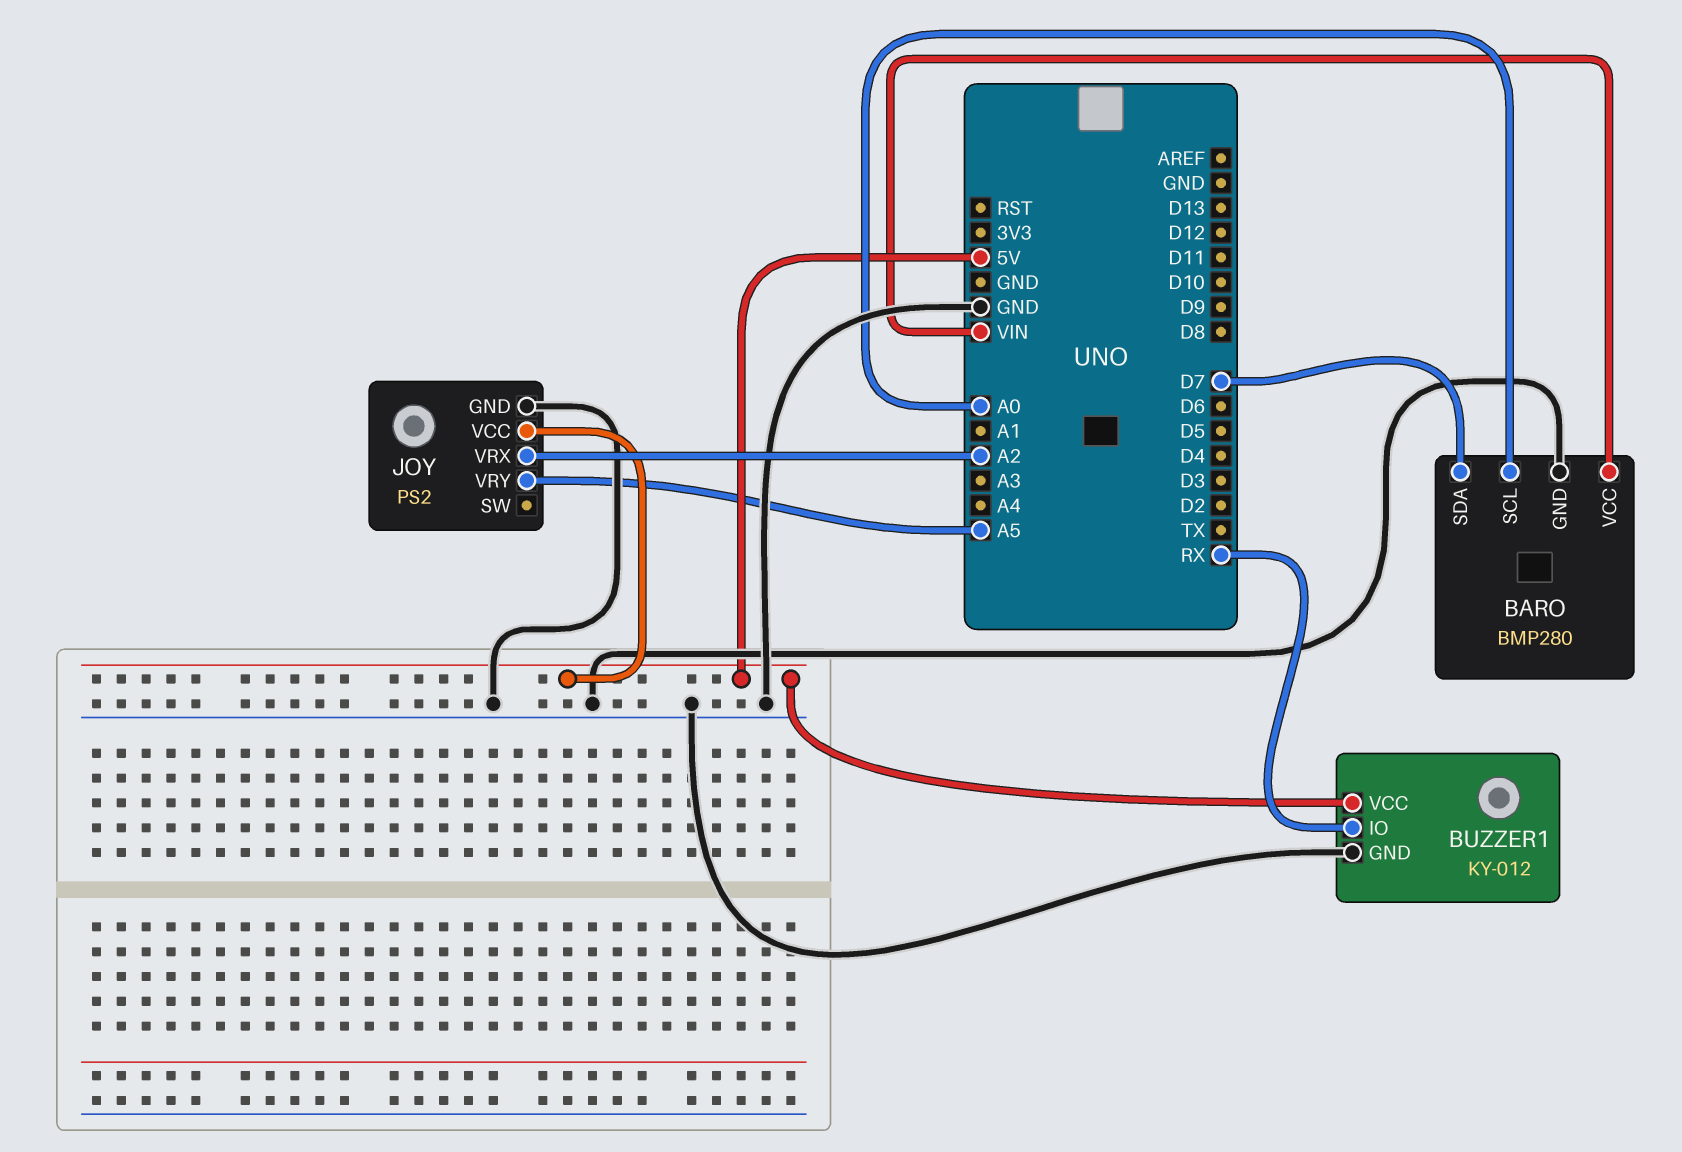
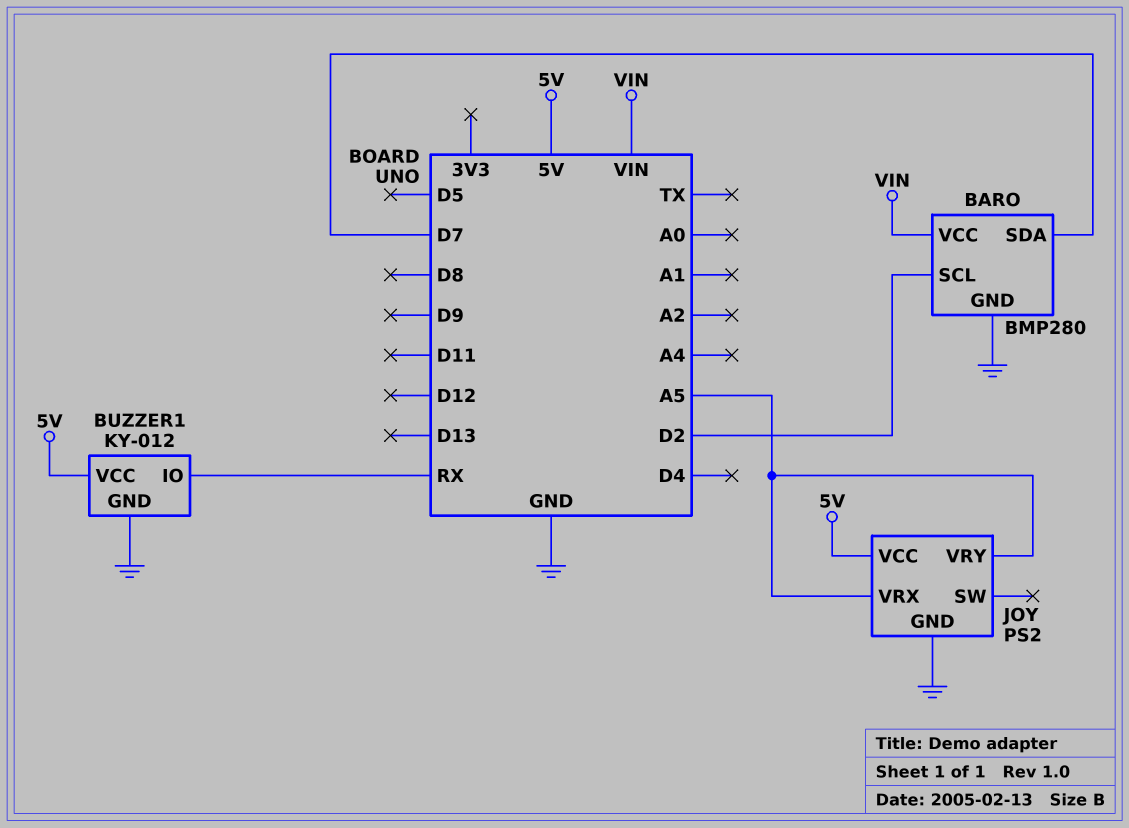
BARO pin SCL: A0 -> D2
JOY pin VRX: A2 -> A5

